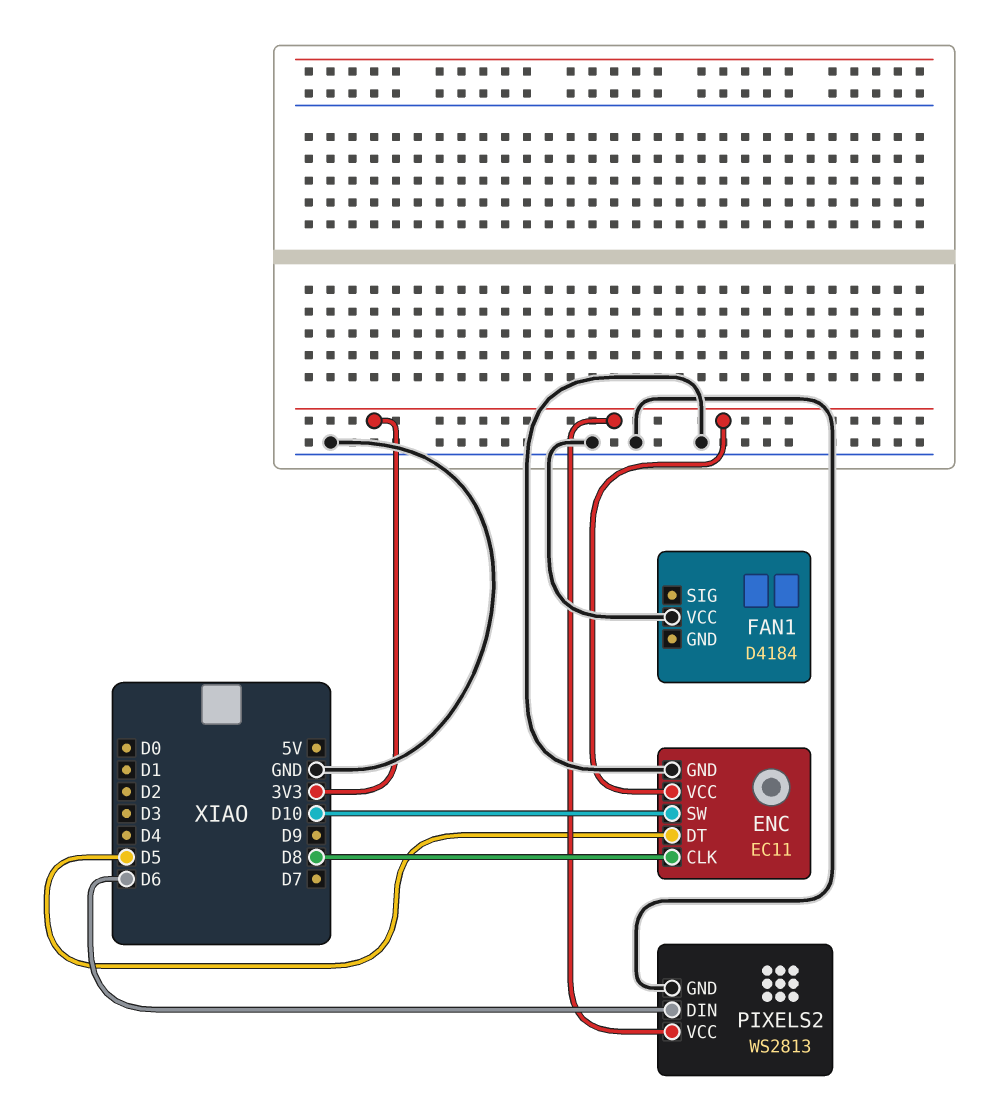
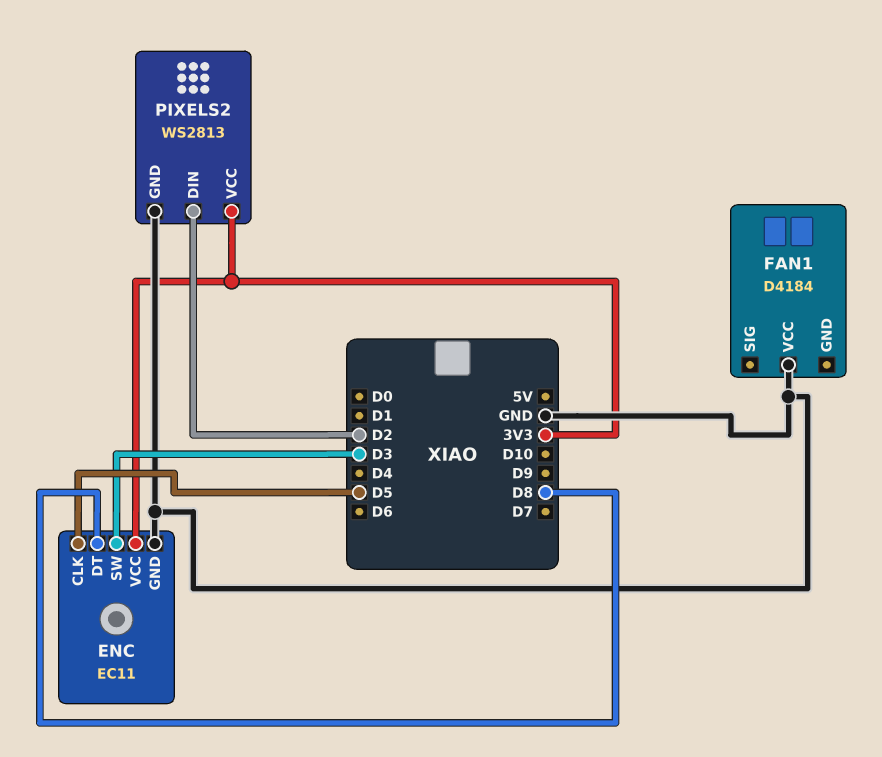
ENC pin CLK: D8 -> D5
ENC pin DT: D5 -> D8
ENC pin SW: D10 -> D3
PIXELS2 pin DIN: D6 -> D2

